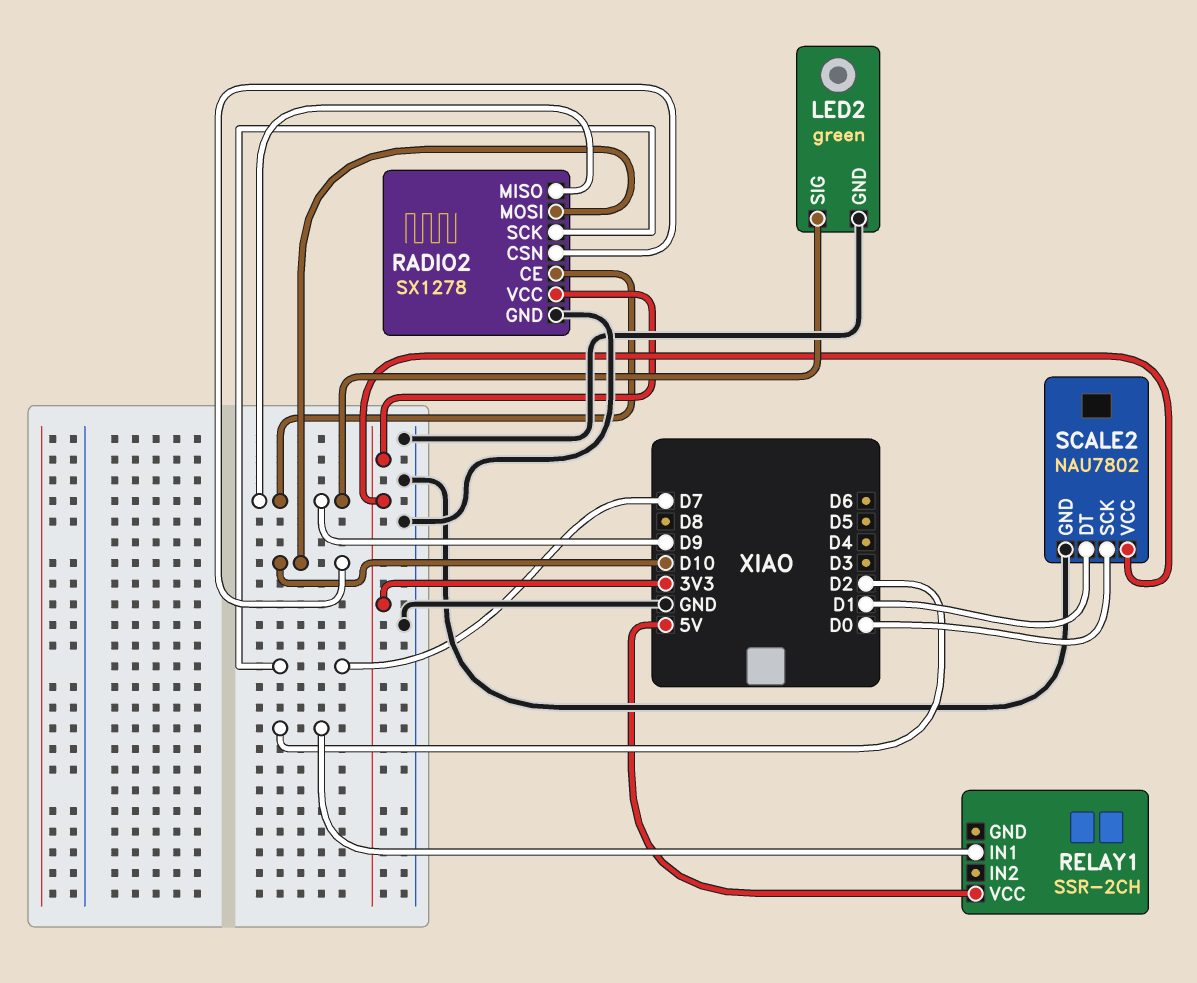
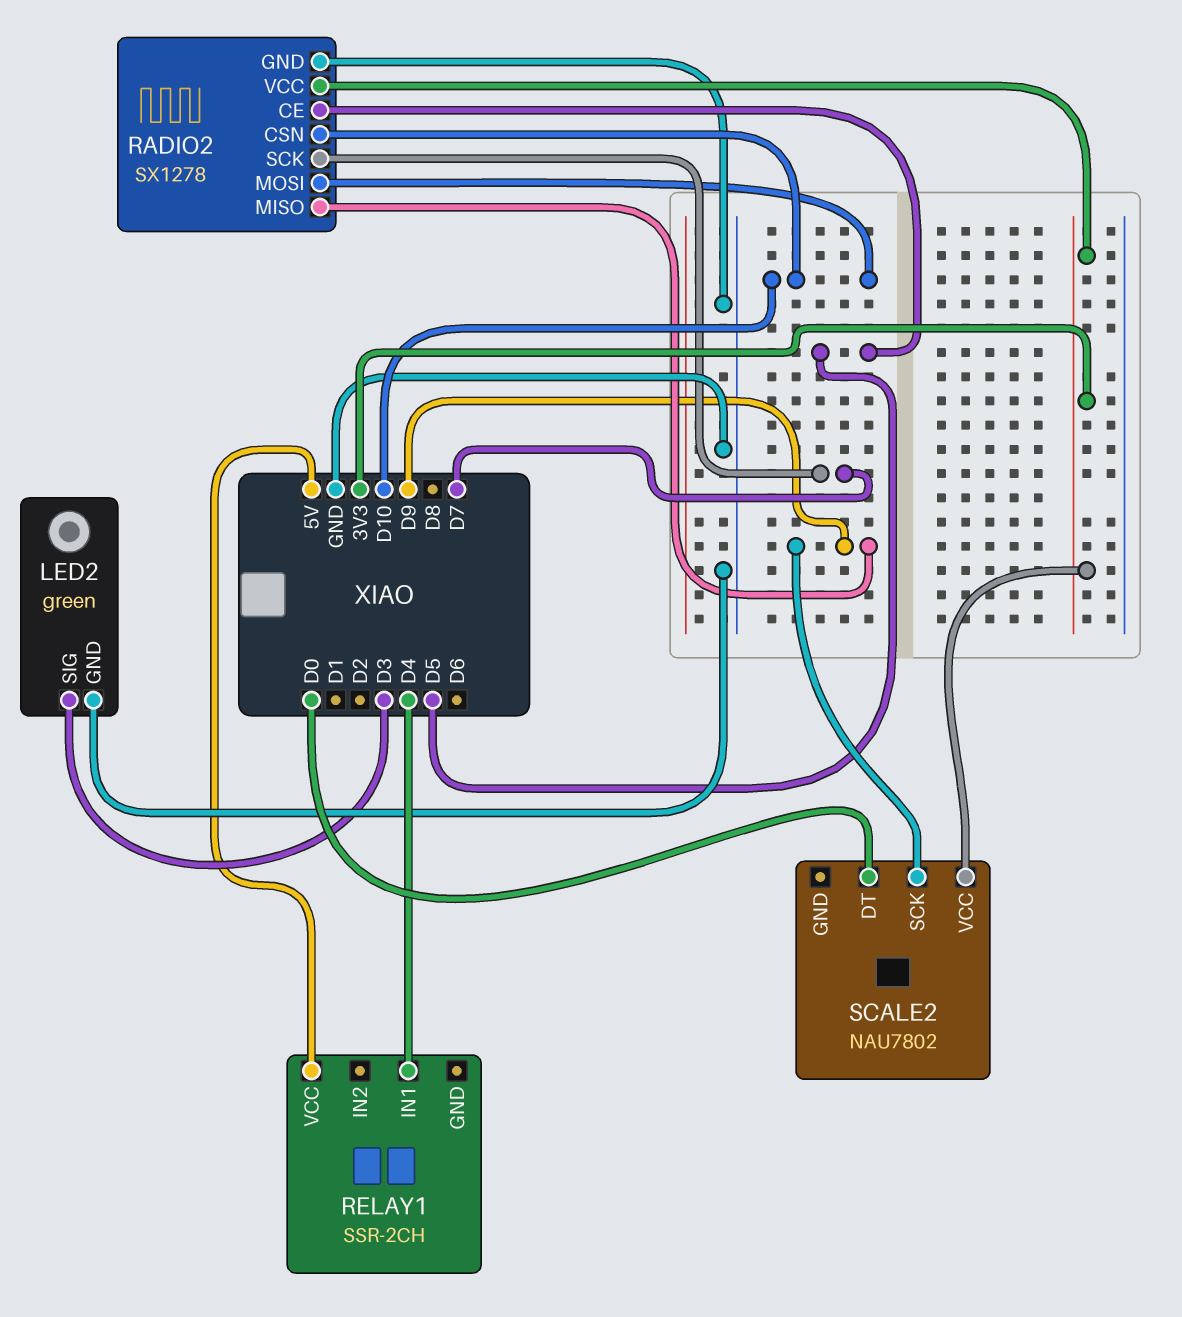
LED2 pin SIG: D9 -> D3
RADIO2 pin CE: D9 -> D5
RELAY1 pin IN1: D2 -> D4
SCALE2 pin DT: D1 -> D0
SCALE2 pin GND: GND -> none
SCALE2 pin SCK: D0 -> D9

